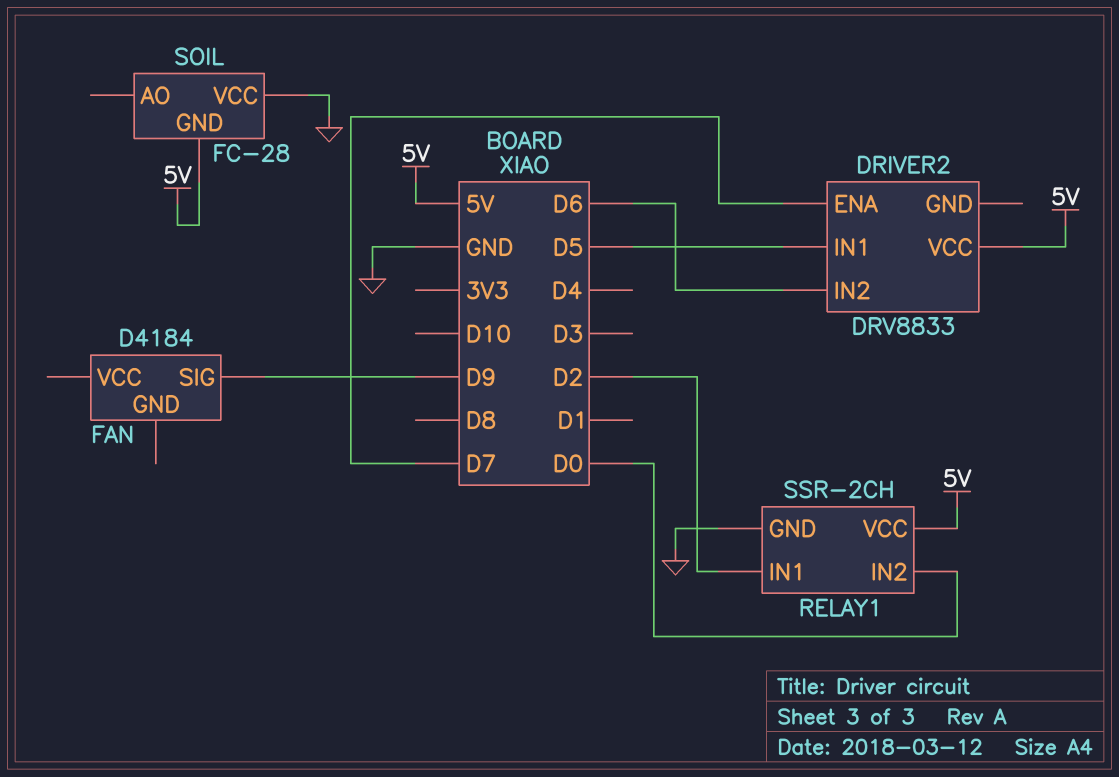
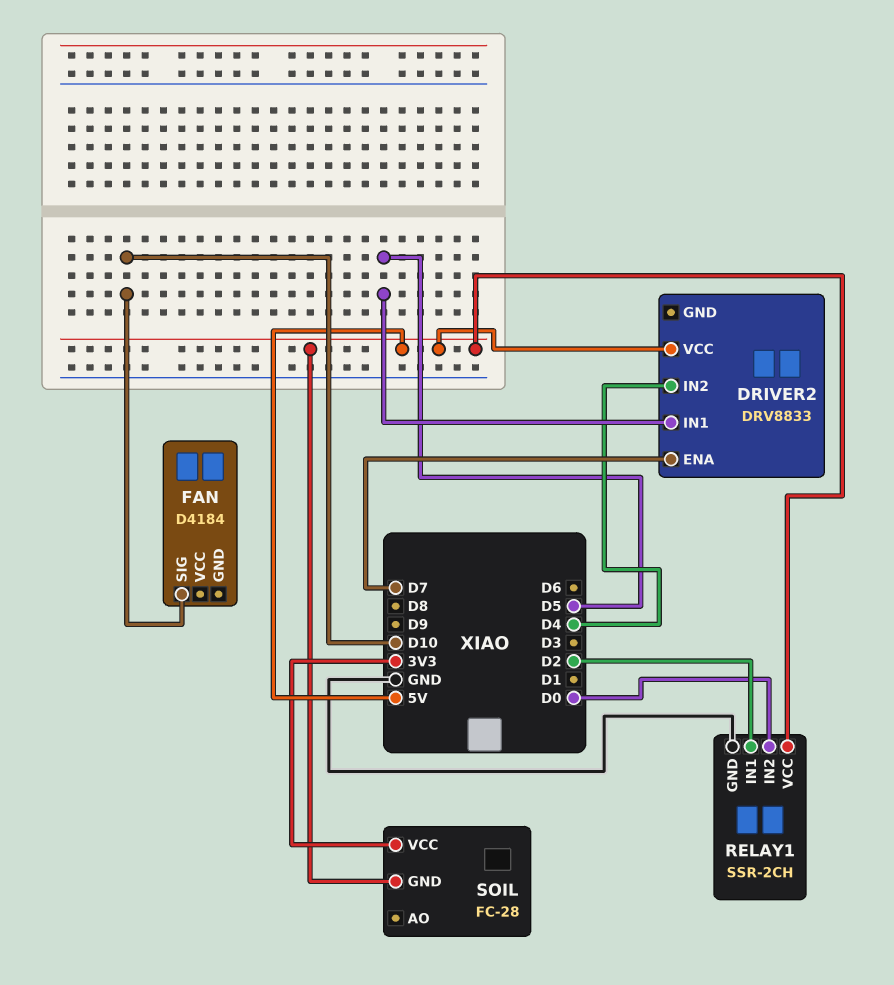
DRIVER2 pin IN2: D6 -> D4
FAN pin SIG: D9 -> D10
SOIL pin VCC: GND -> 3V3

